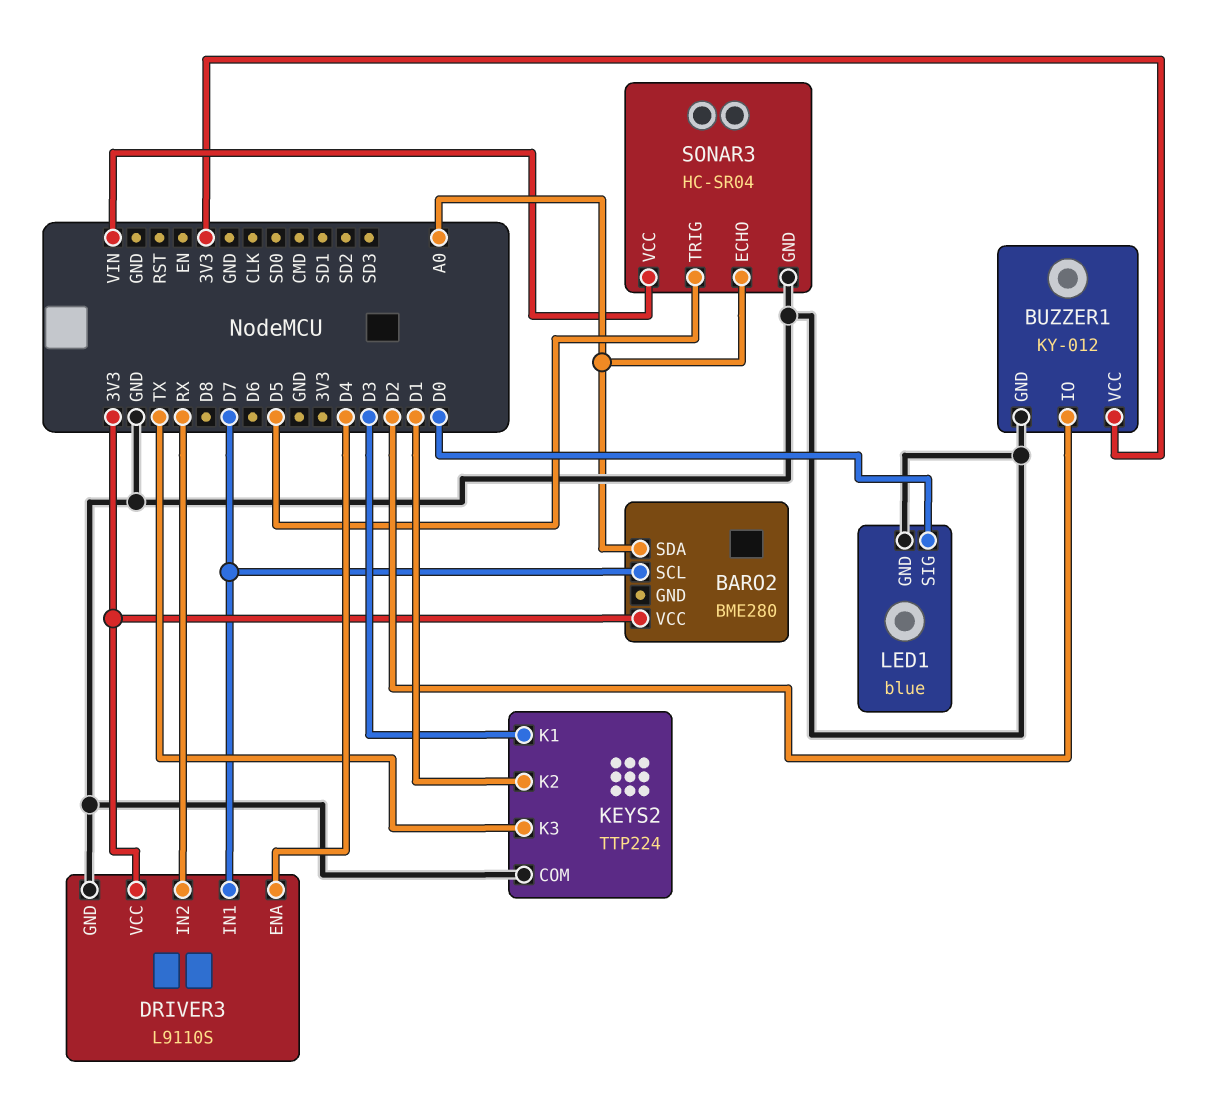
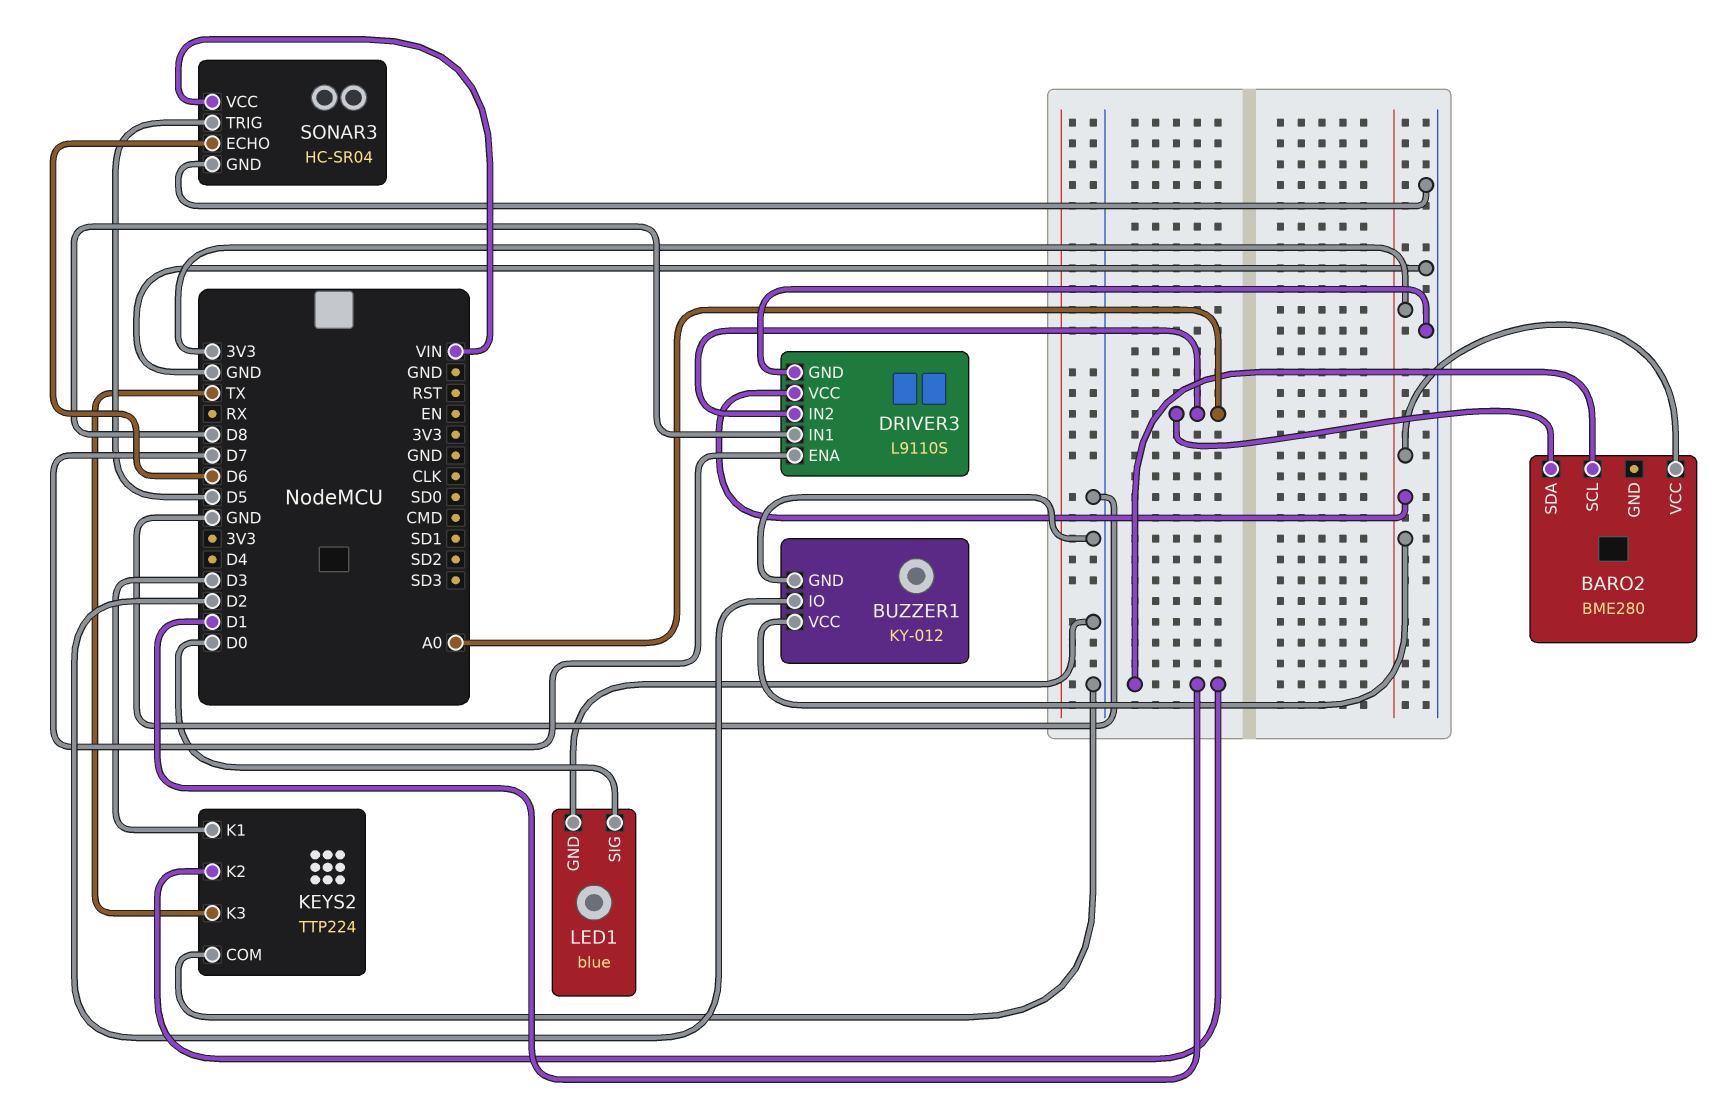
BARO2 pin SCL: D7 -> D1
DRIVER3 pin ENA: D4 -> D7
DRIVER3 pin IN1: D7 -> D8
DRIVER3 pin IN2: RX -> A0
SONAR3 pin ECHO: A0 -> D6

